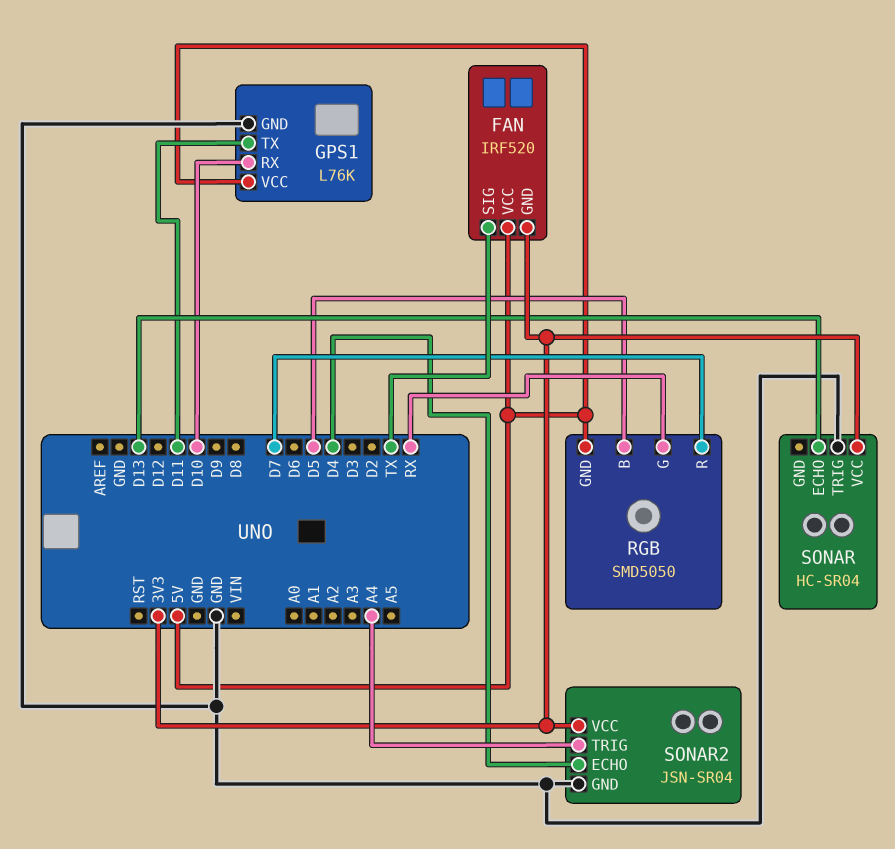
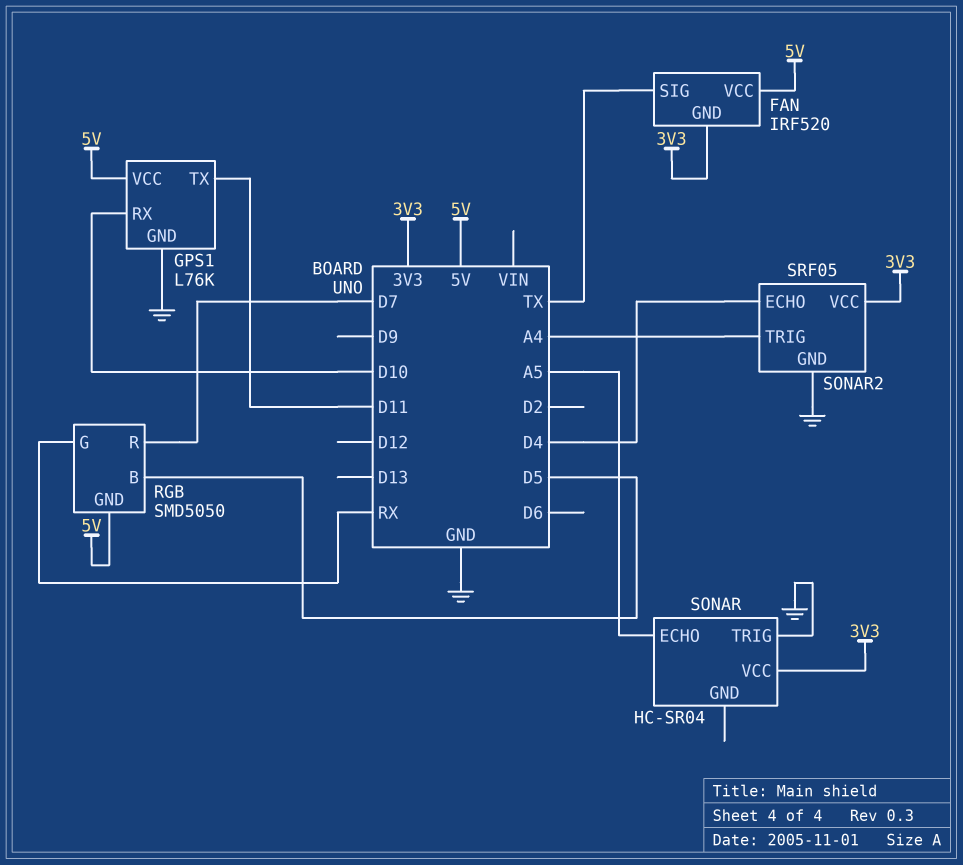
SONAR pin ECHO: D13 -> A5
SONAR2: JSN-SR04 -> SRF05

